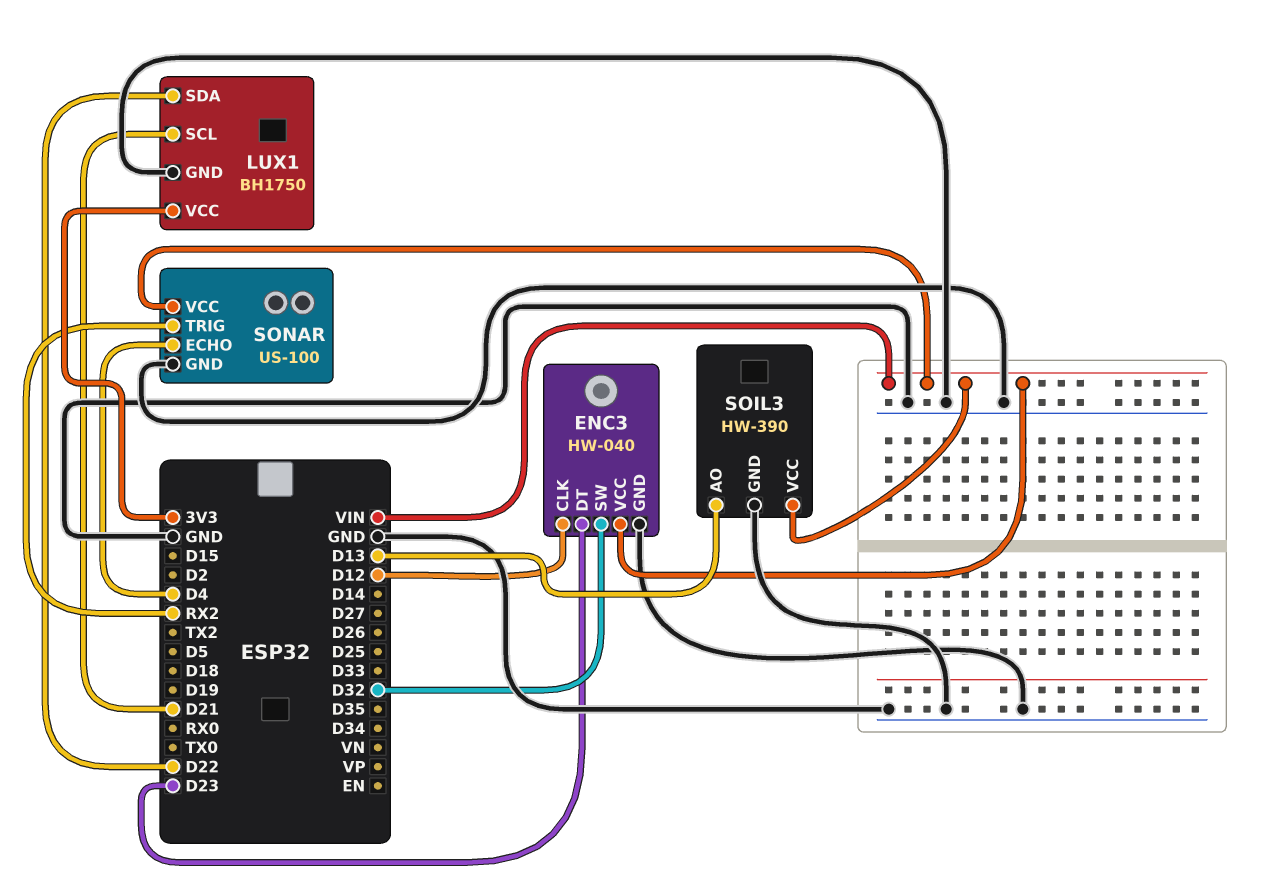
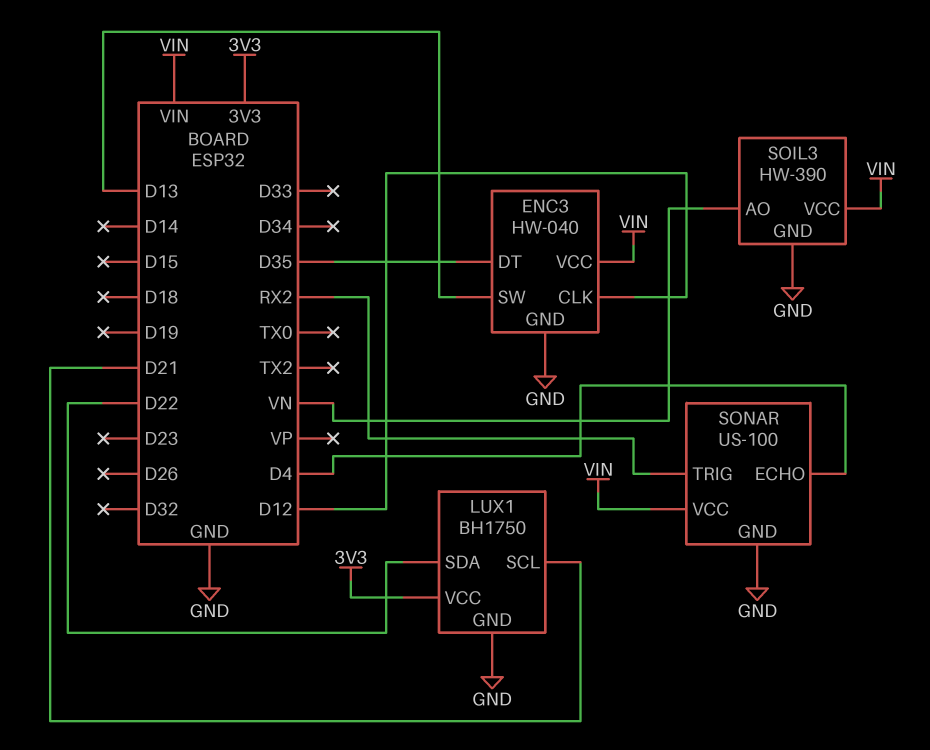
ENC3 pin DT: D23 -> D35
ENC3 pin SW: D32 -> D13
SOIL3 pin AO: D13 -> VN

